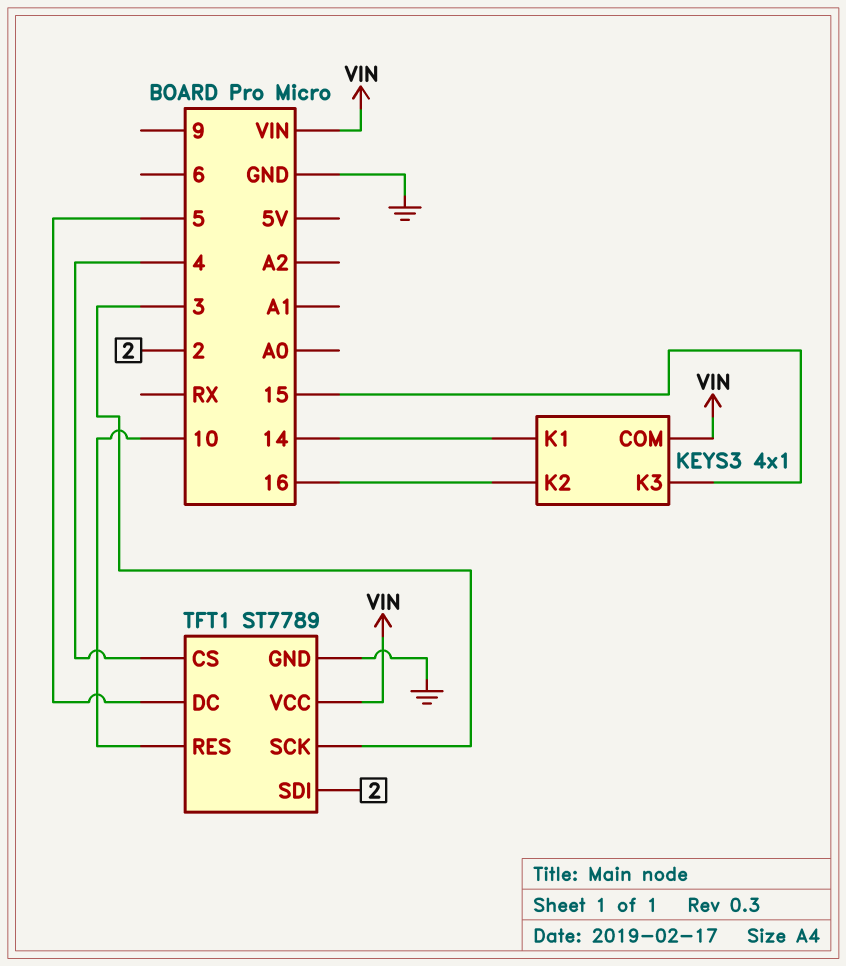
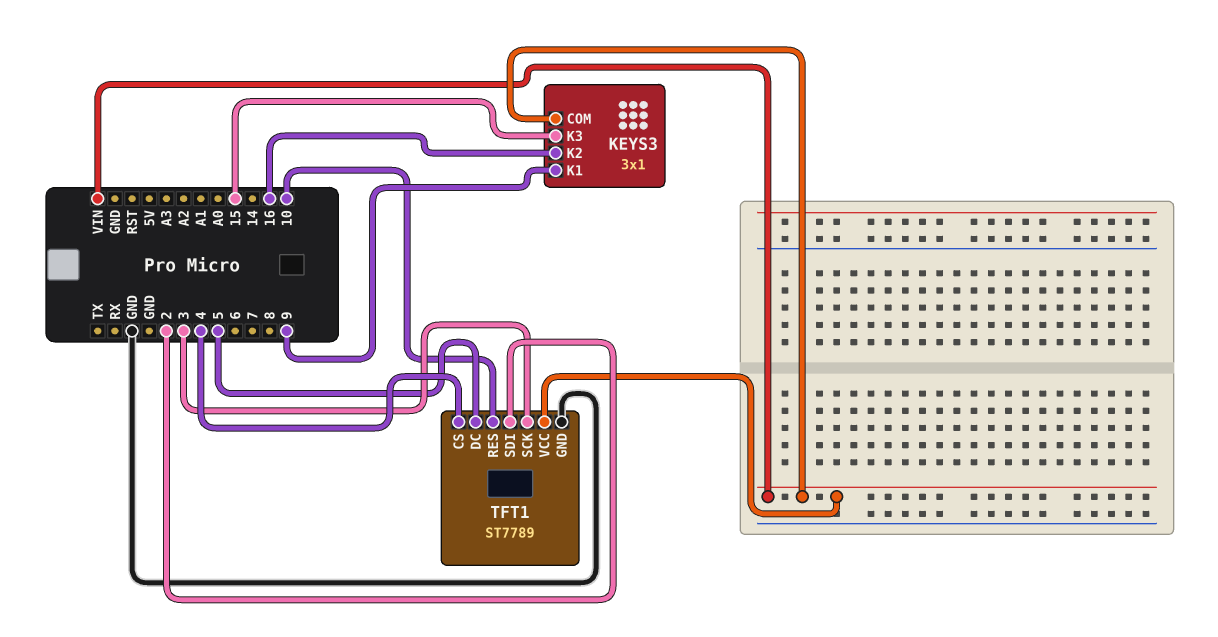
KEYS3: 4x1 -> 3x1
KEYS3 pin K1: 14 -> 9

